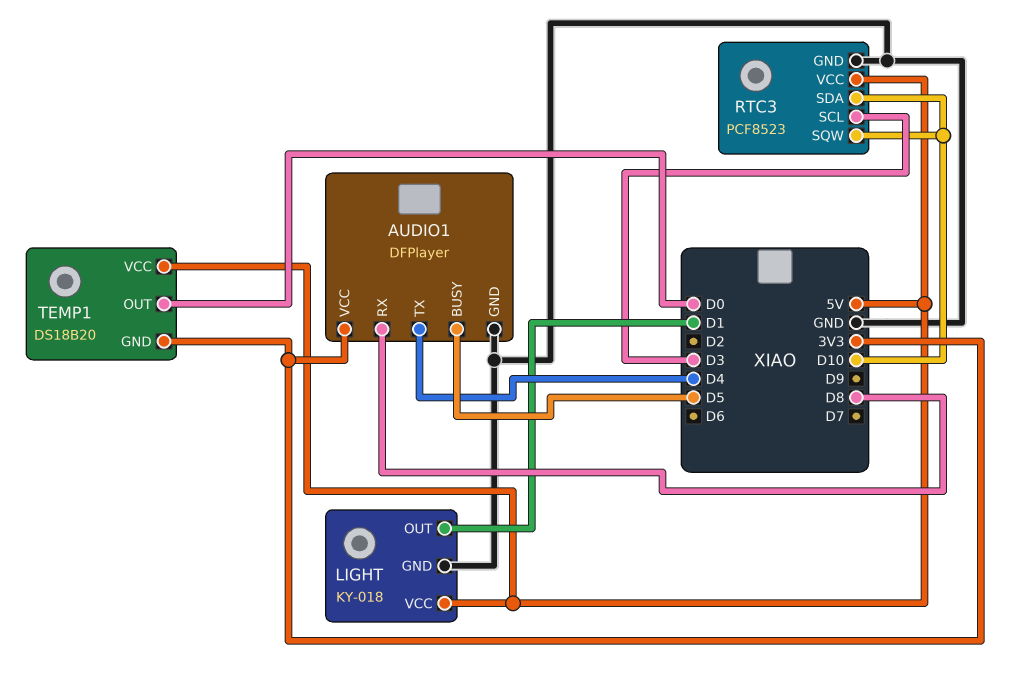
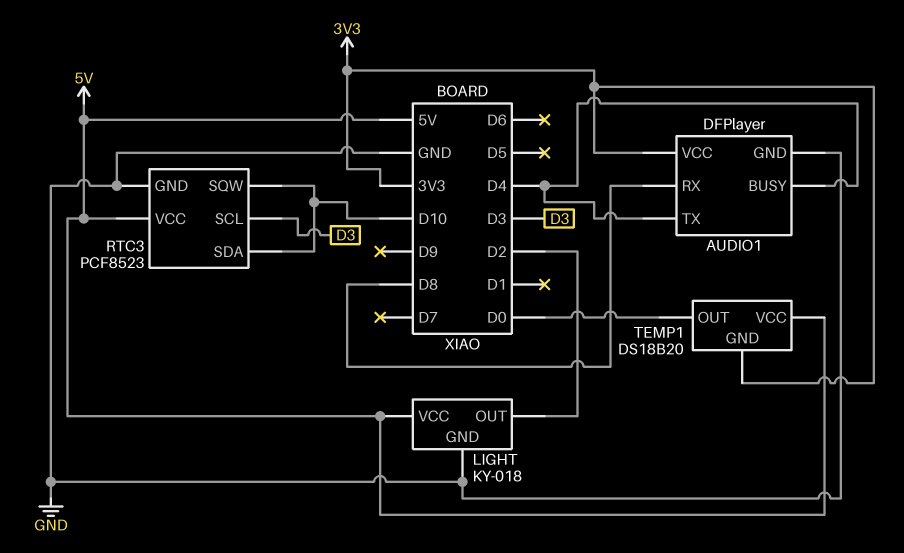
AUDIO1 pin BUSY: D5 -> D4
LIGHT pin OUT: D1 -> D2

